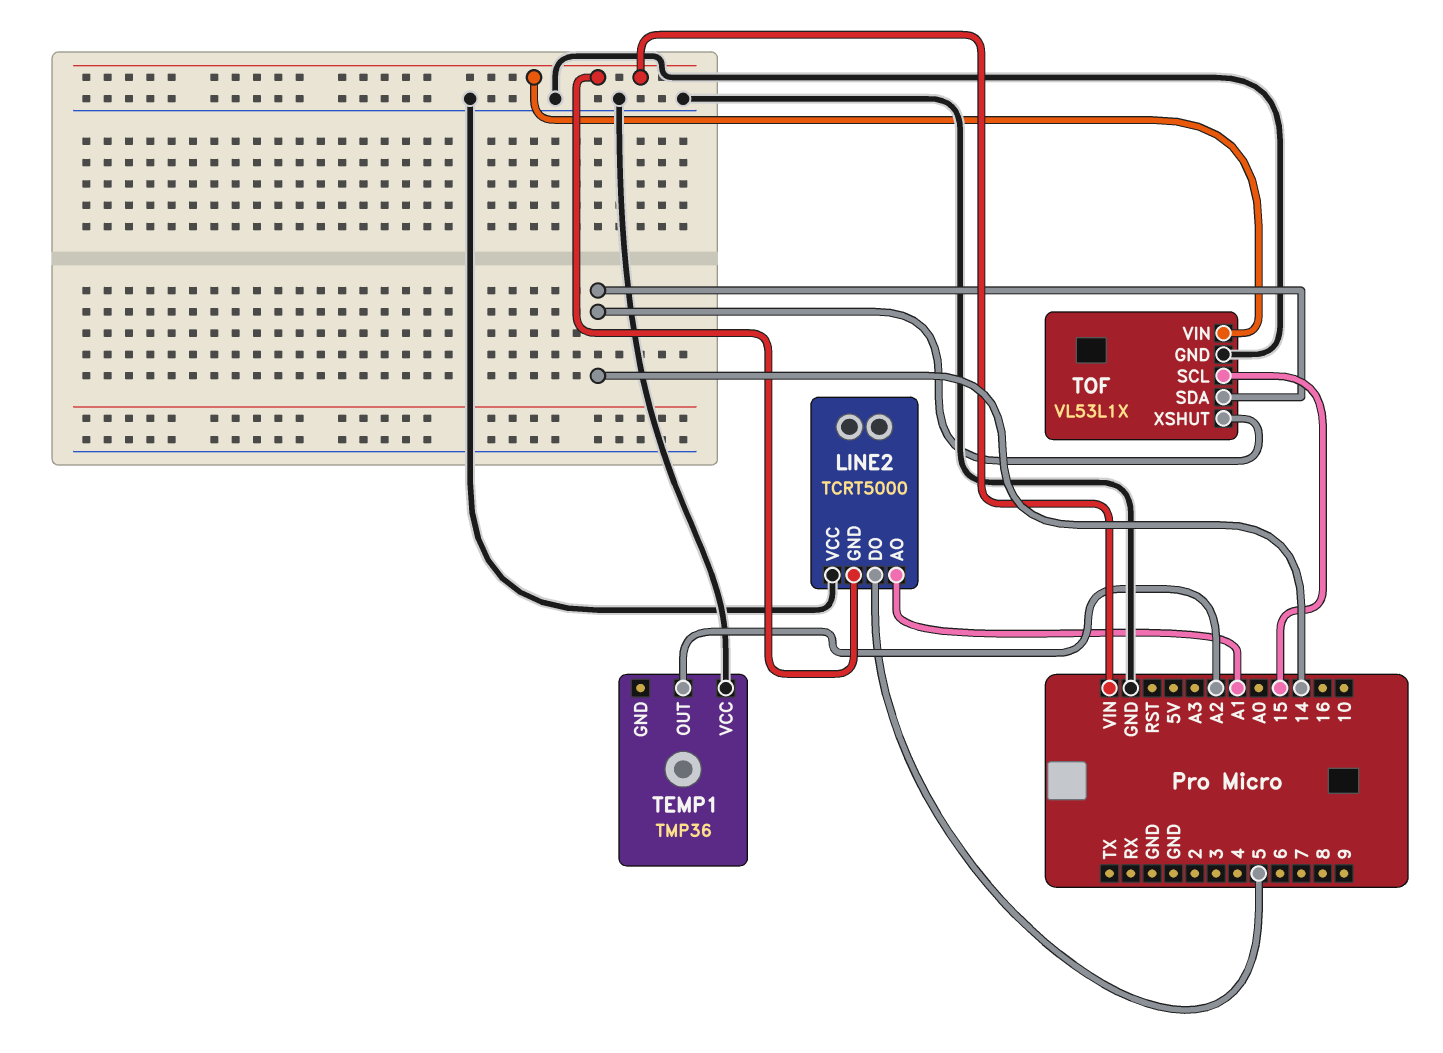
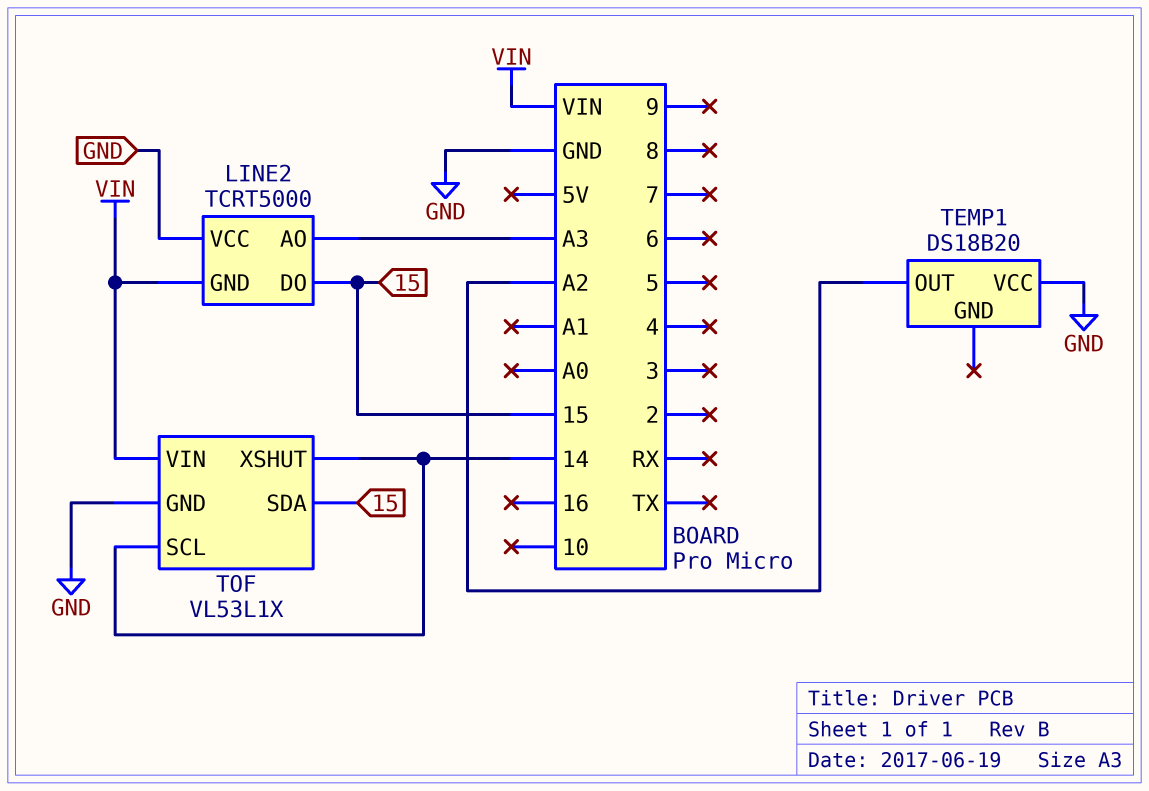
LINE2 pin AO: A1 -> A3
LINE2 pin DO: 5 -> 15
TEMP1: TMP36 -> DS18B20
TOF pin SCL: 15 -> 14
TOF pin SDA: 14 -> 15

